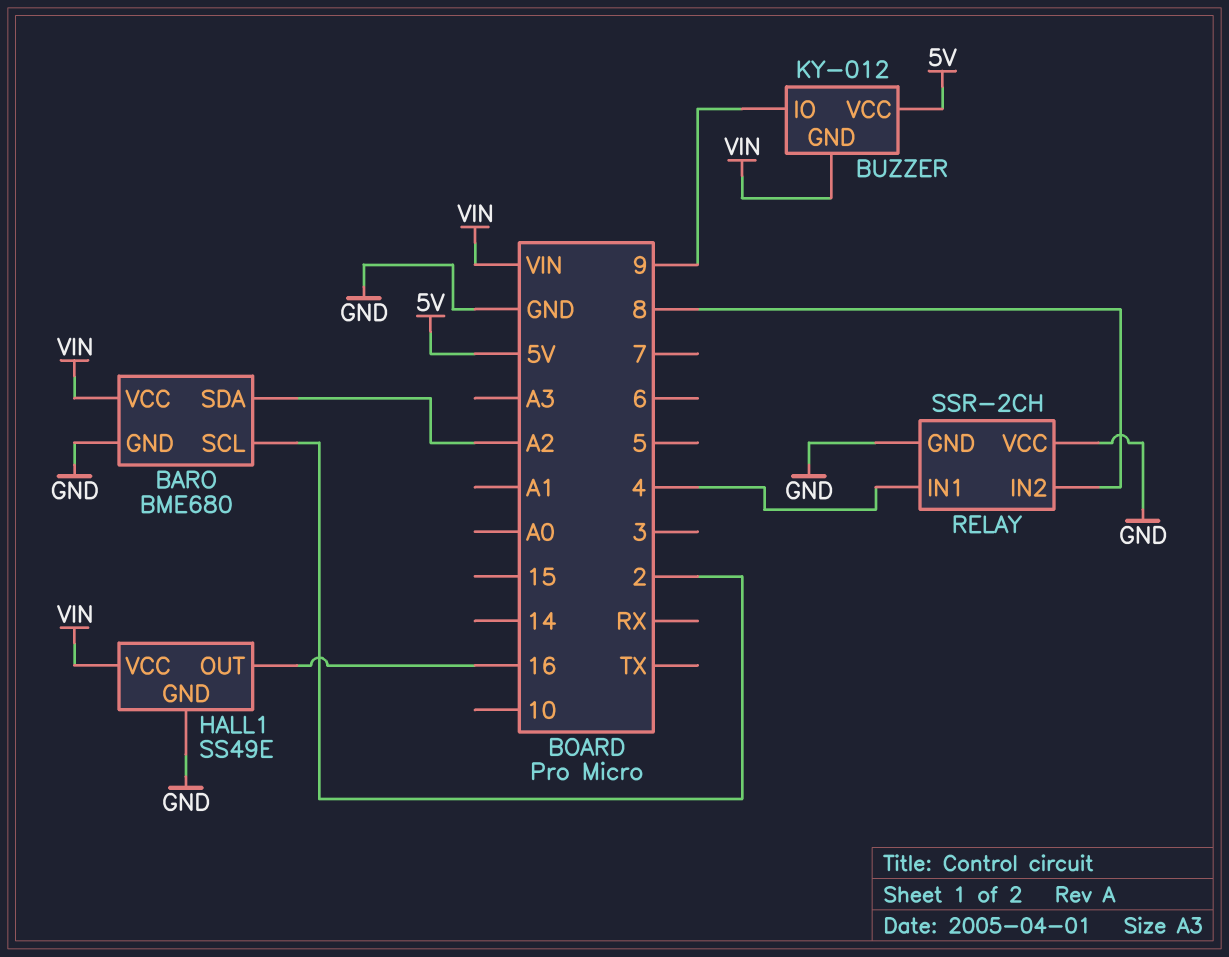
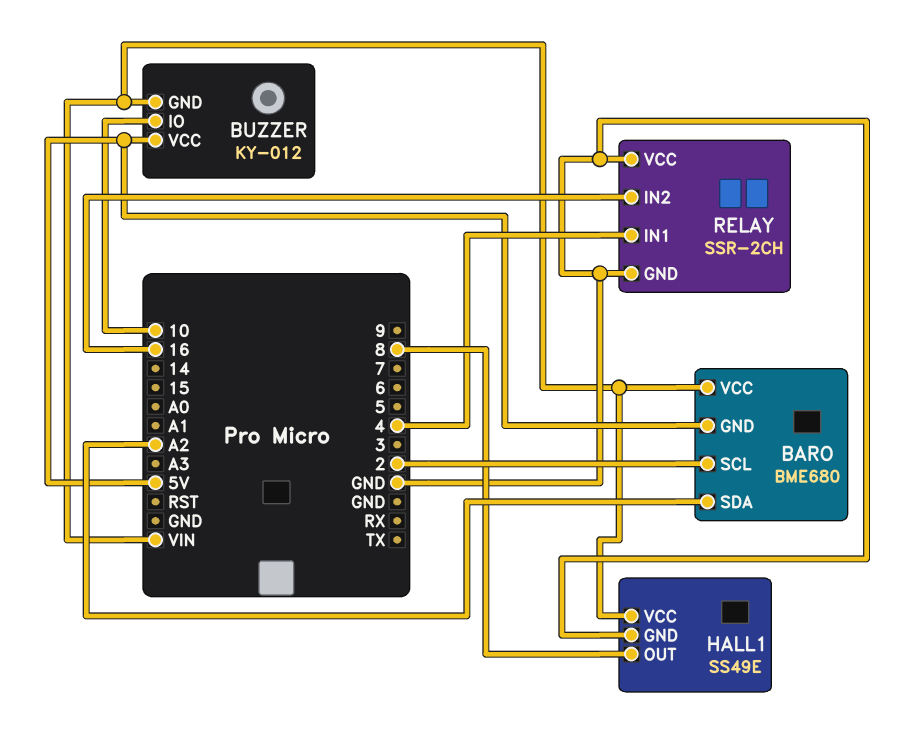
BARO pin GND: GND -> 5V
BUZZER pin IO: 9 -> 10
HALL1 pin OUT: 16 -> 8
RELAY pin IN2: 8 -> 16

